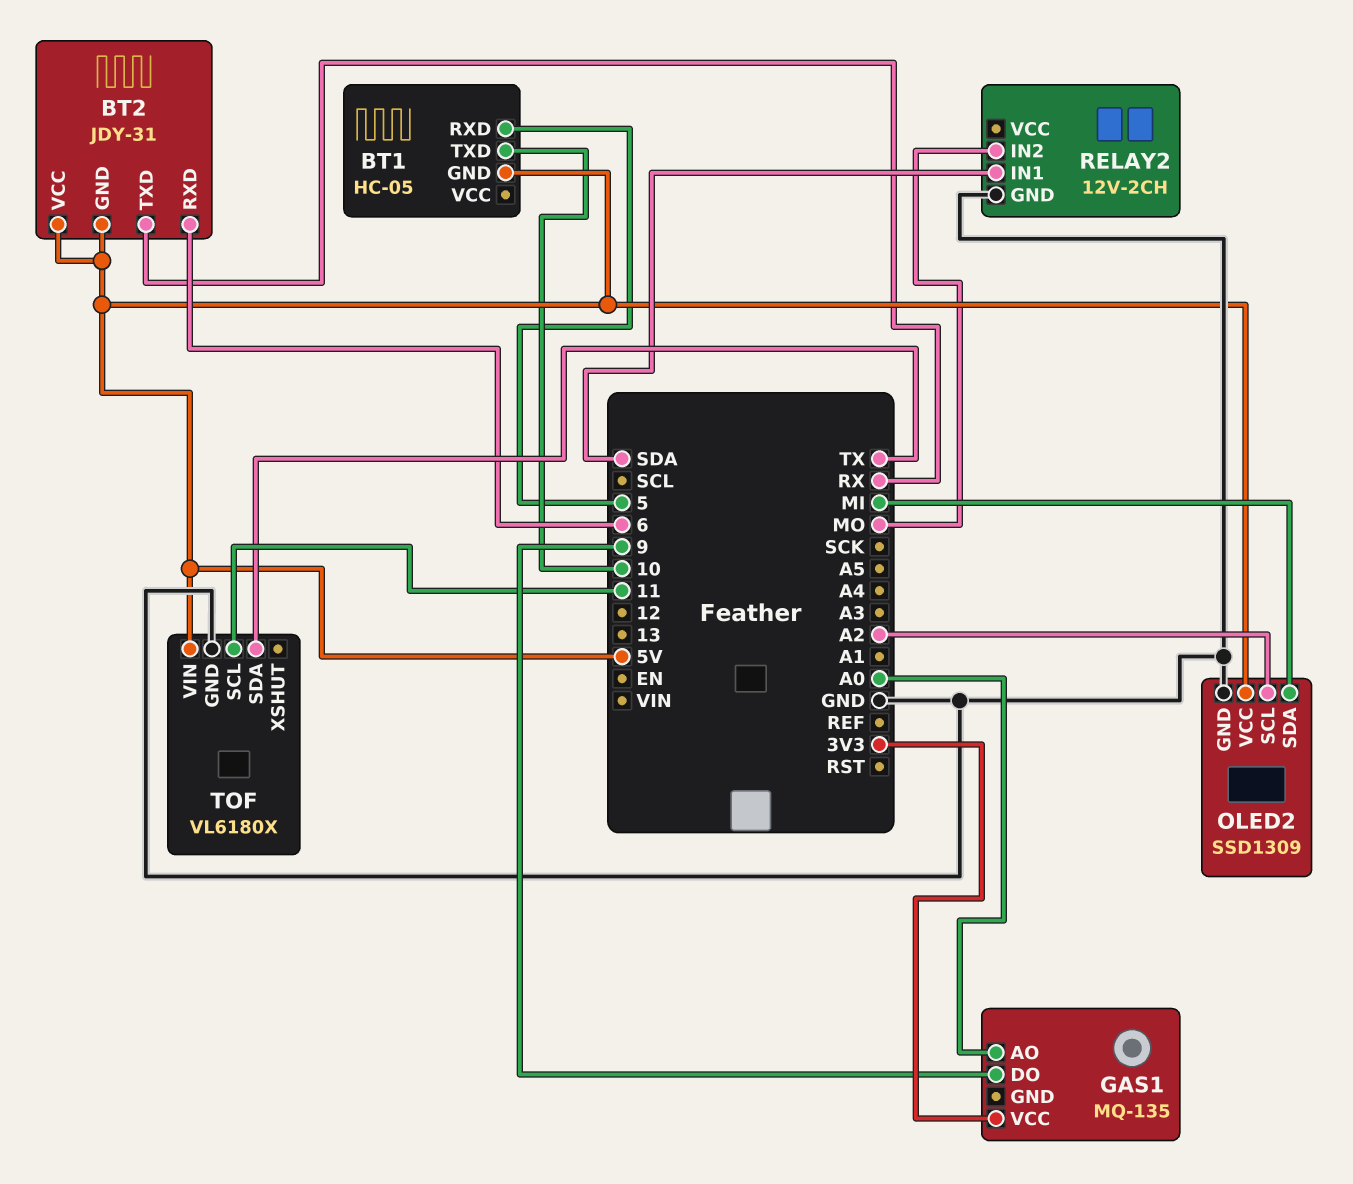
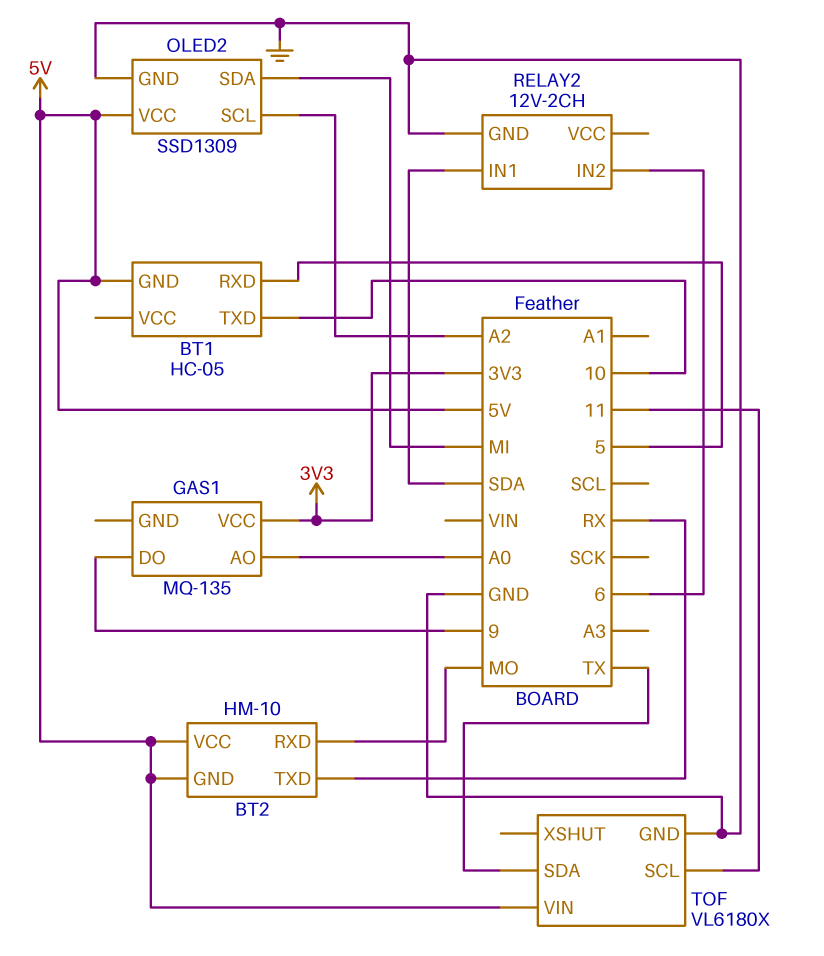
BT2: JDY-31 -> HM-10
BT2 pin RXD: 6 -> MO
RELAY2 pin IN2: MO -> 6

